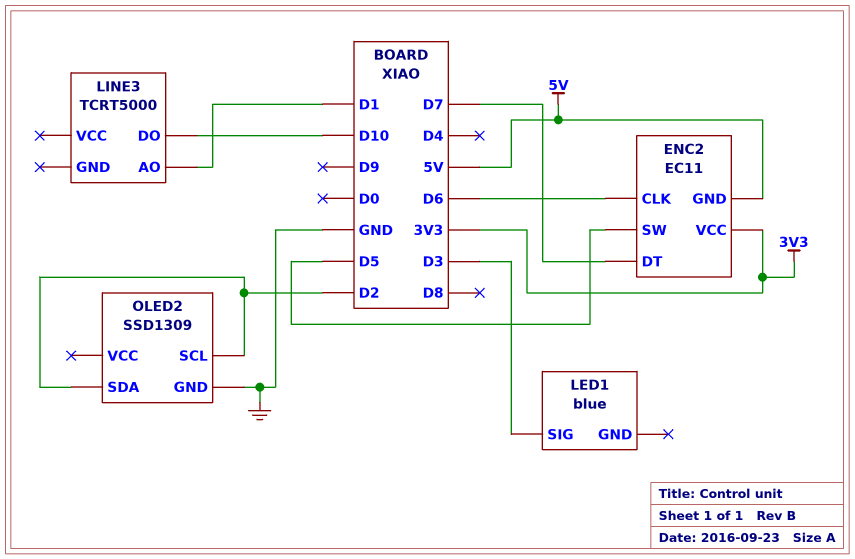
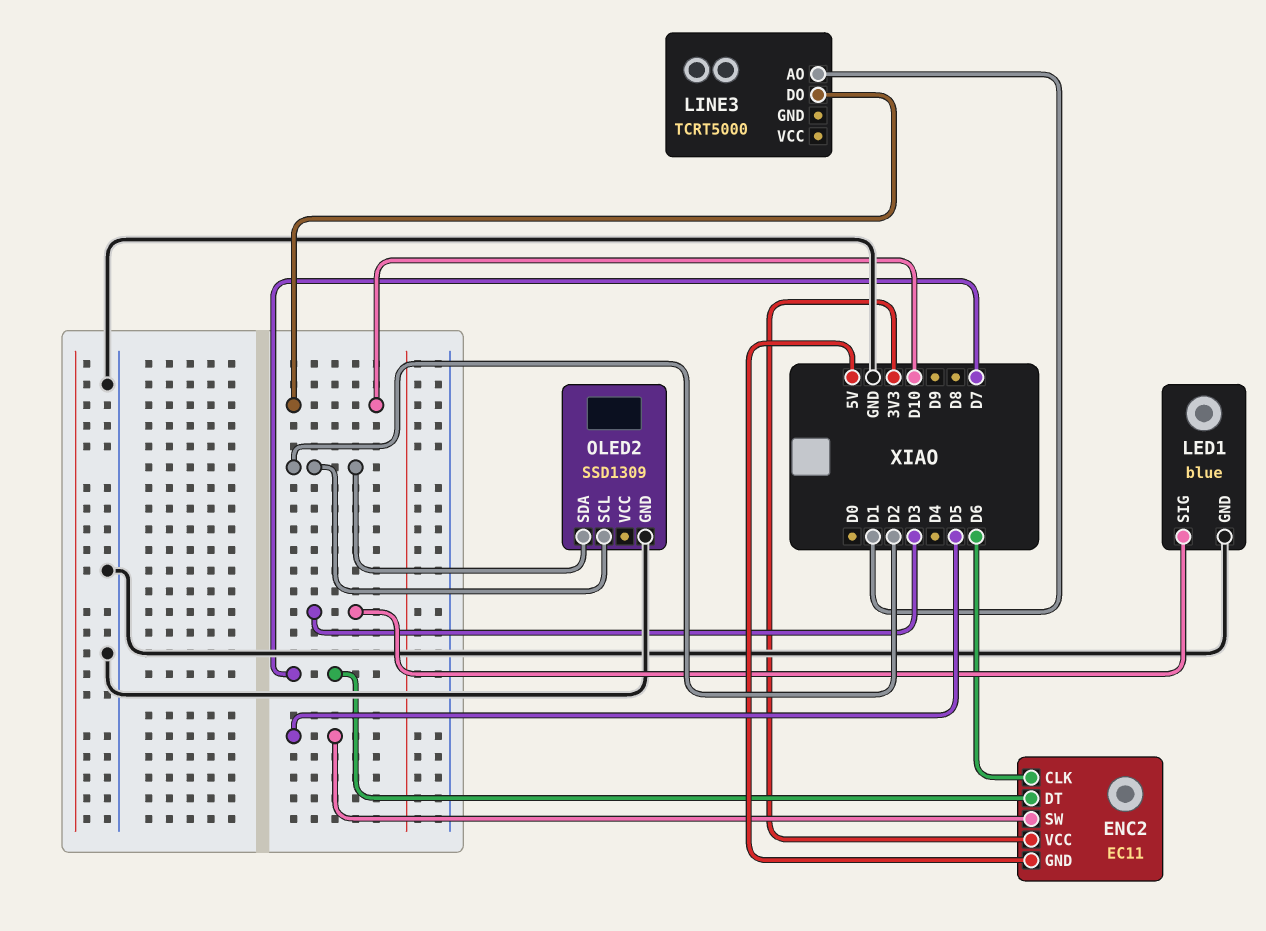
LED1 pin GND: none -> GND

